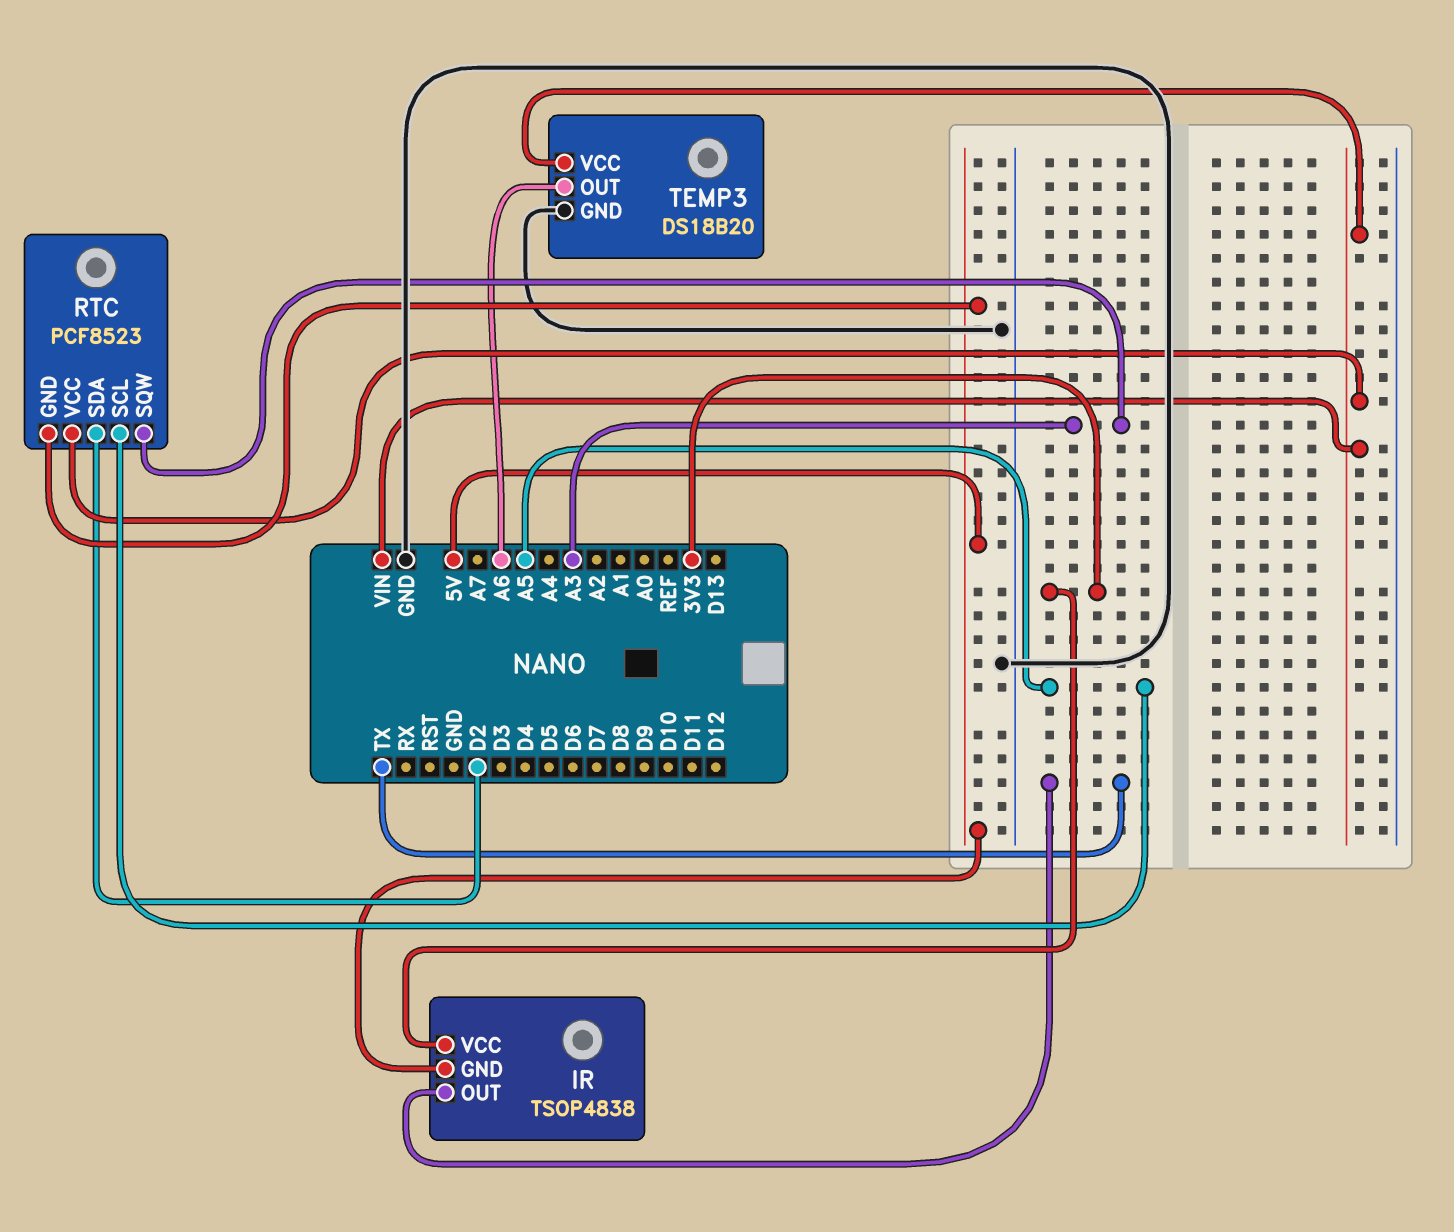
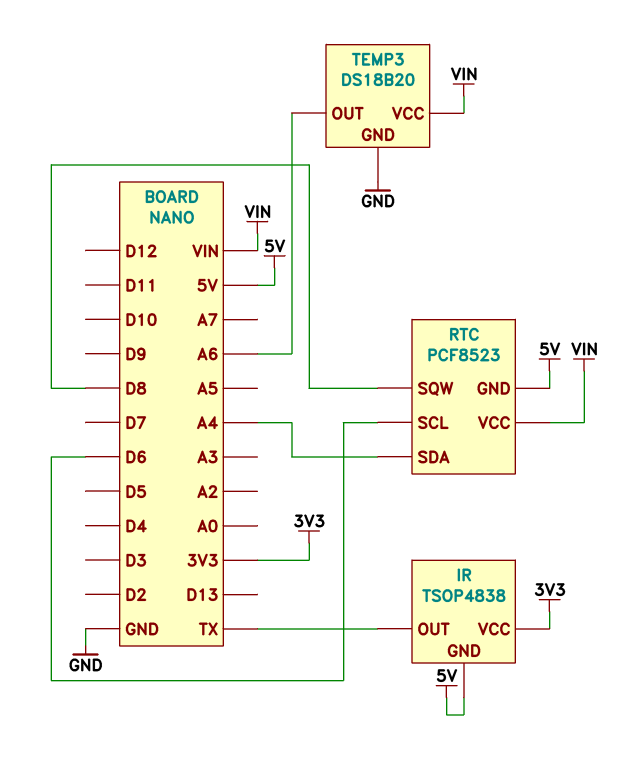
RTC pin SCL: A5 -> D6
RTC pin SDA: D2 -> A4
RTC pin SQW: A3 -> D8

